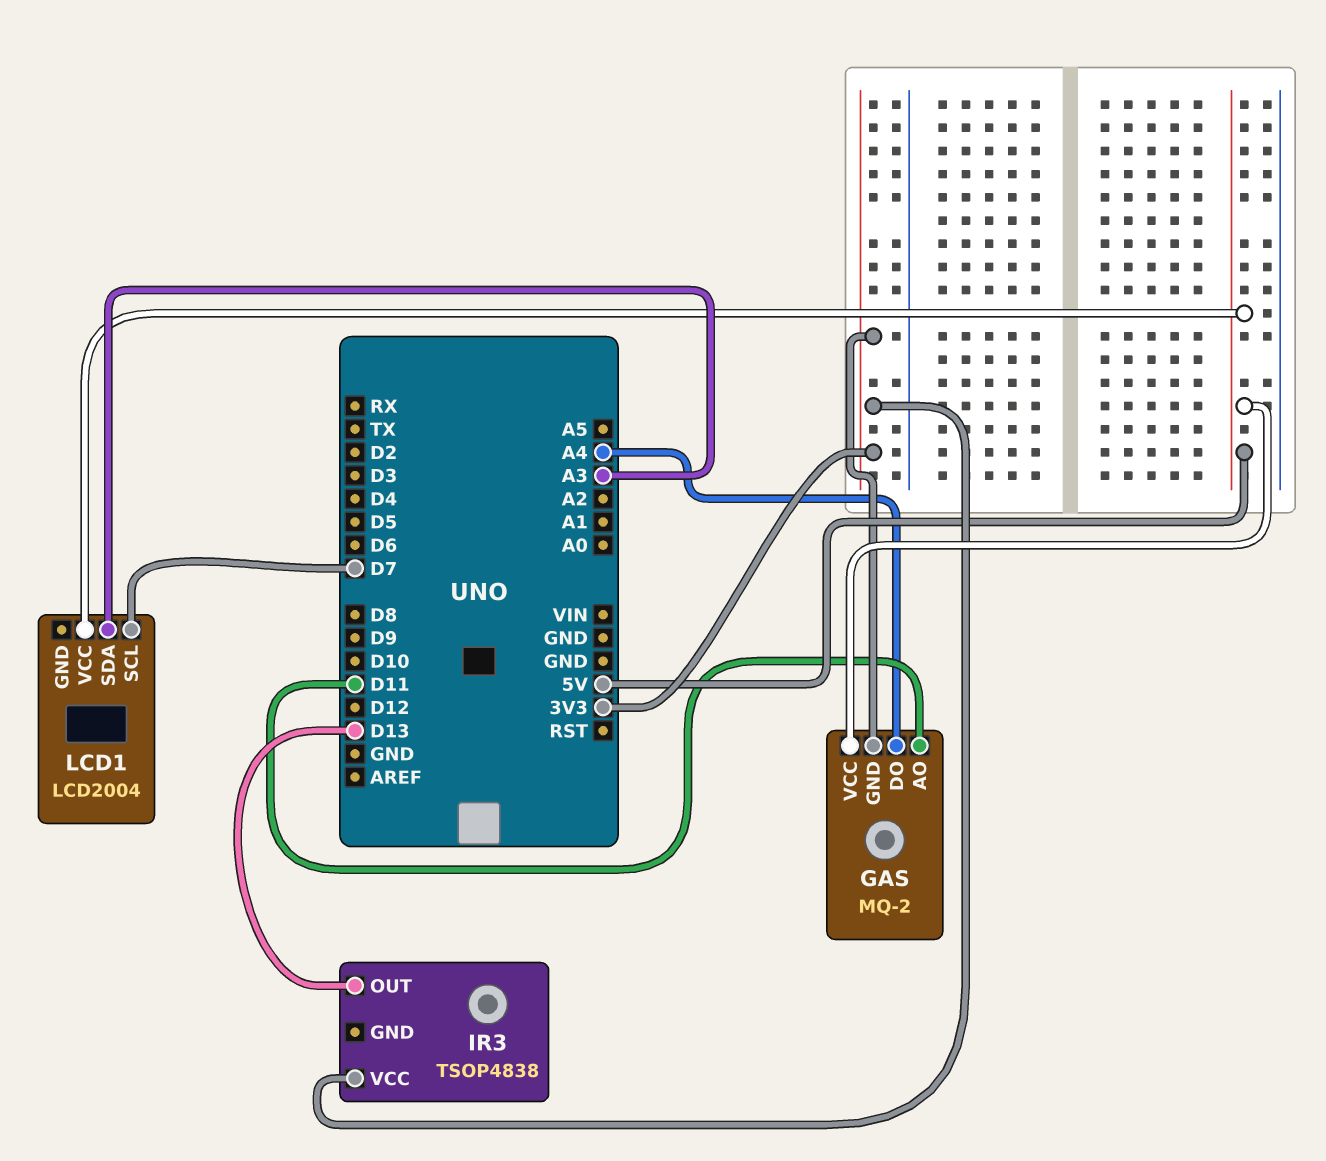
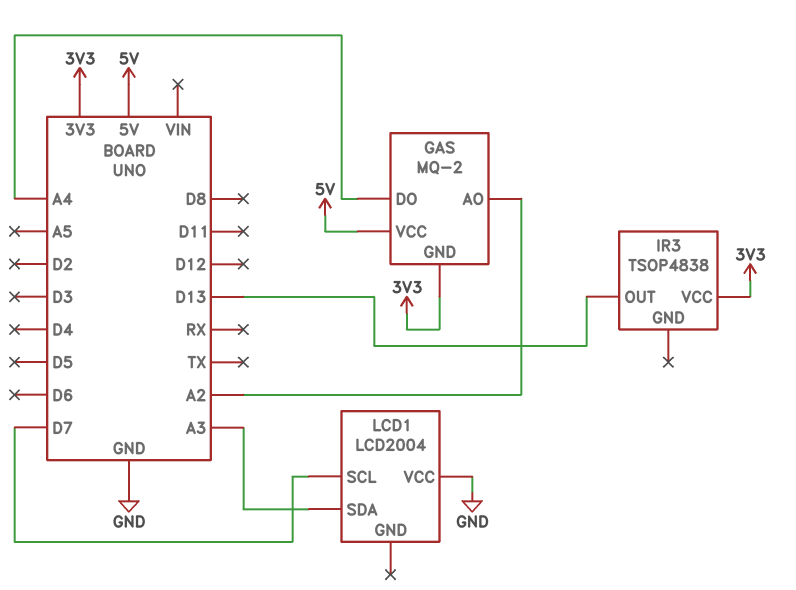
GAS pin AO: D11 -> A2
LCD1 pin VCC: 5V -> GND

